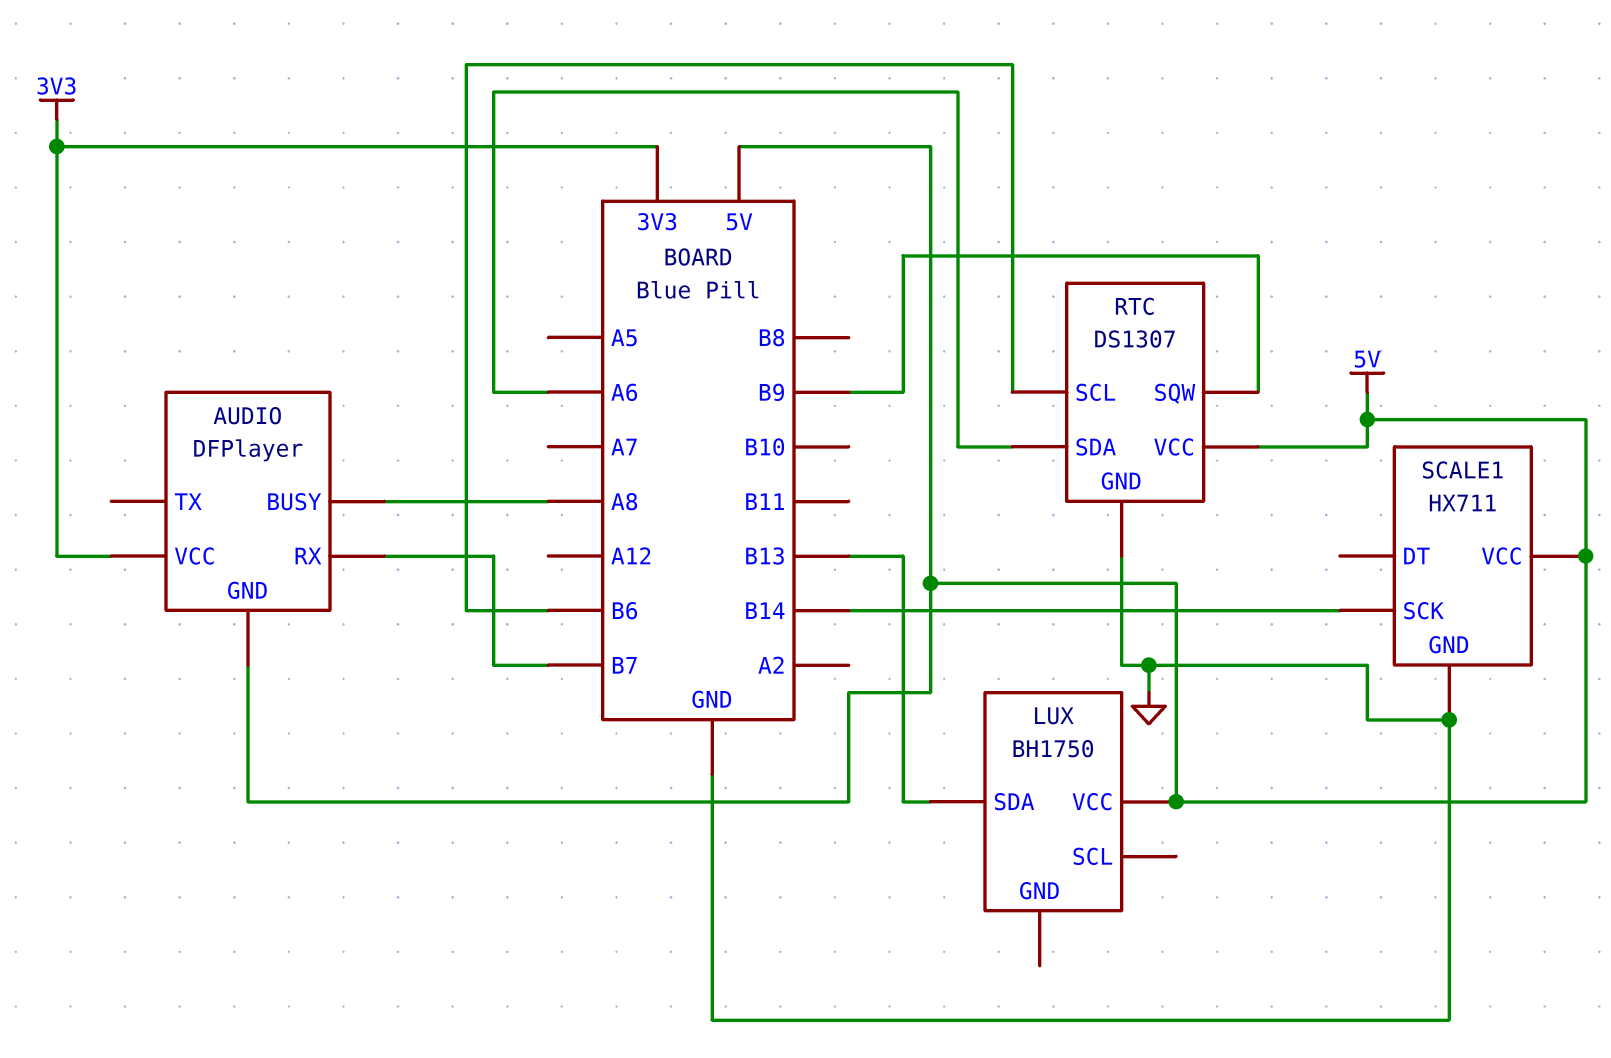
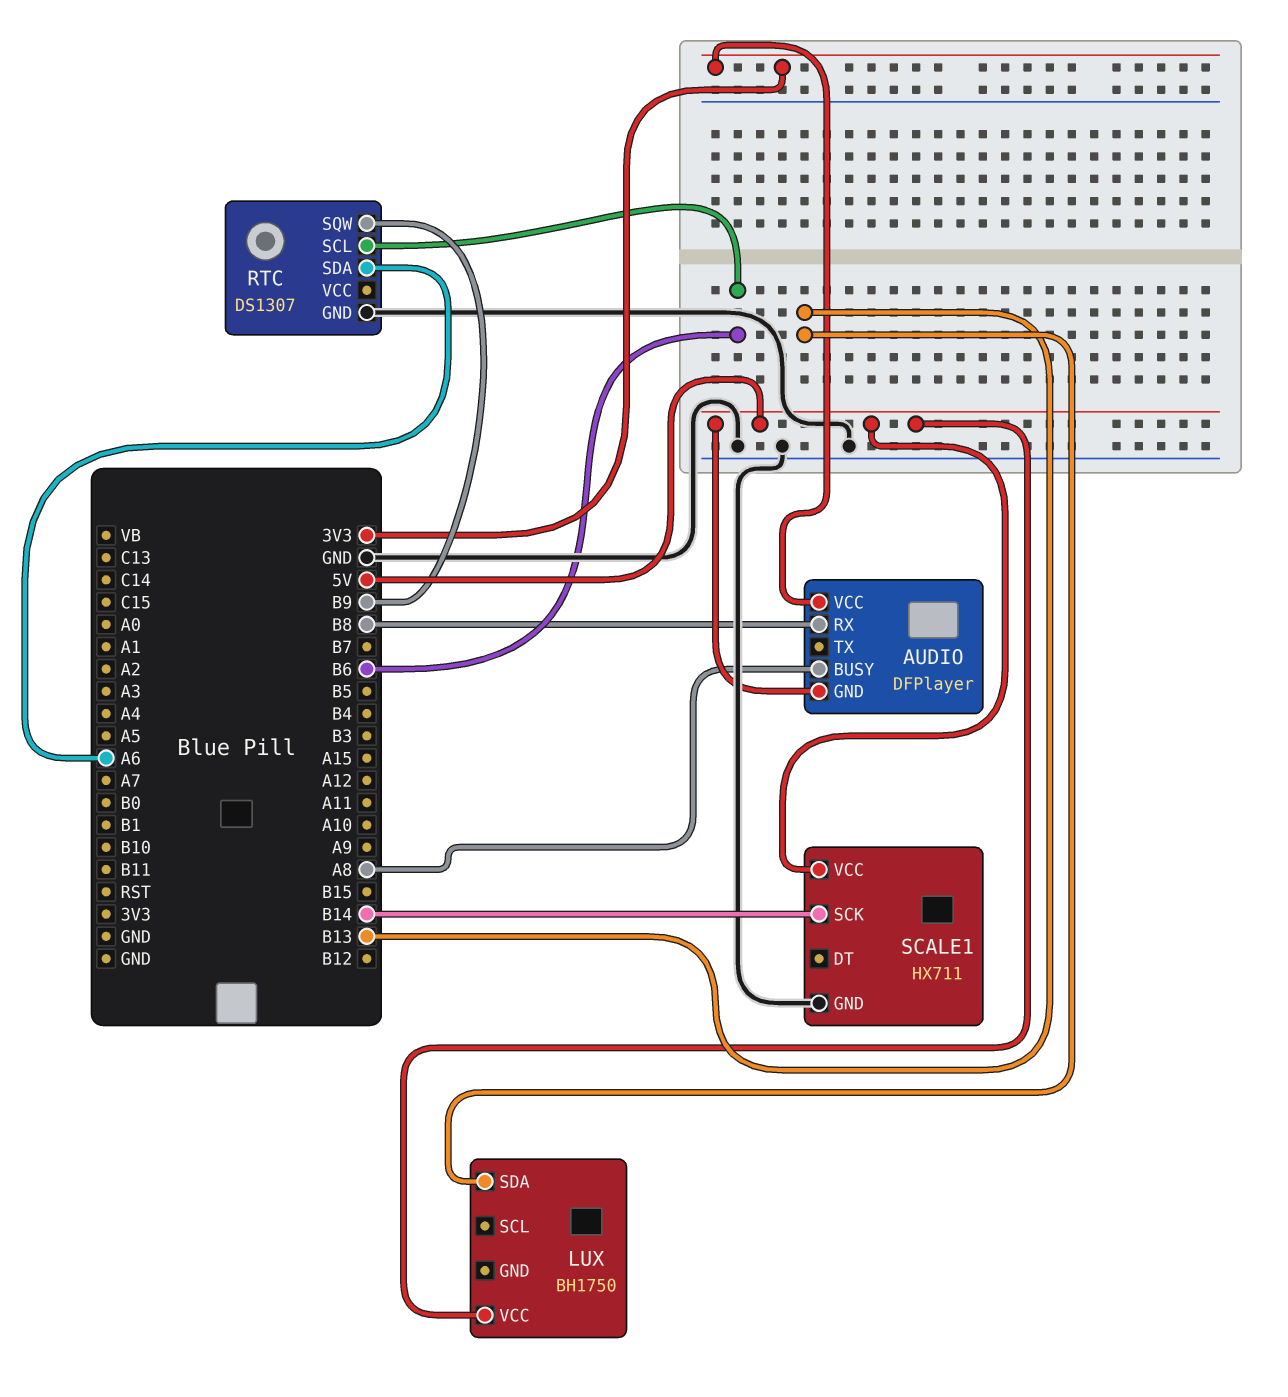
AUDIO pin RX: B7 -> B8
RTC pin VCC: 5V -> none

